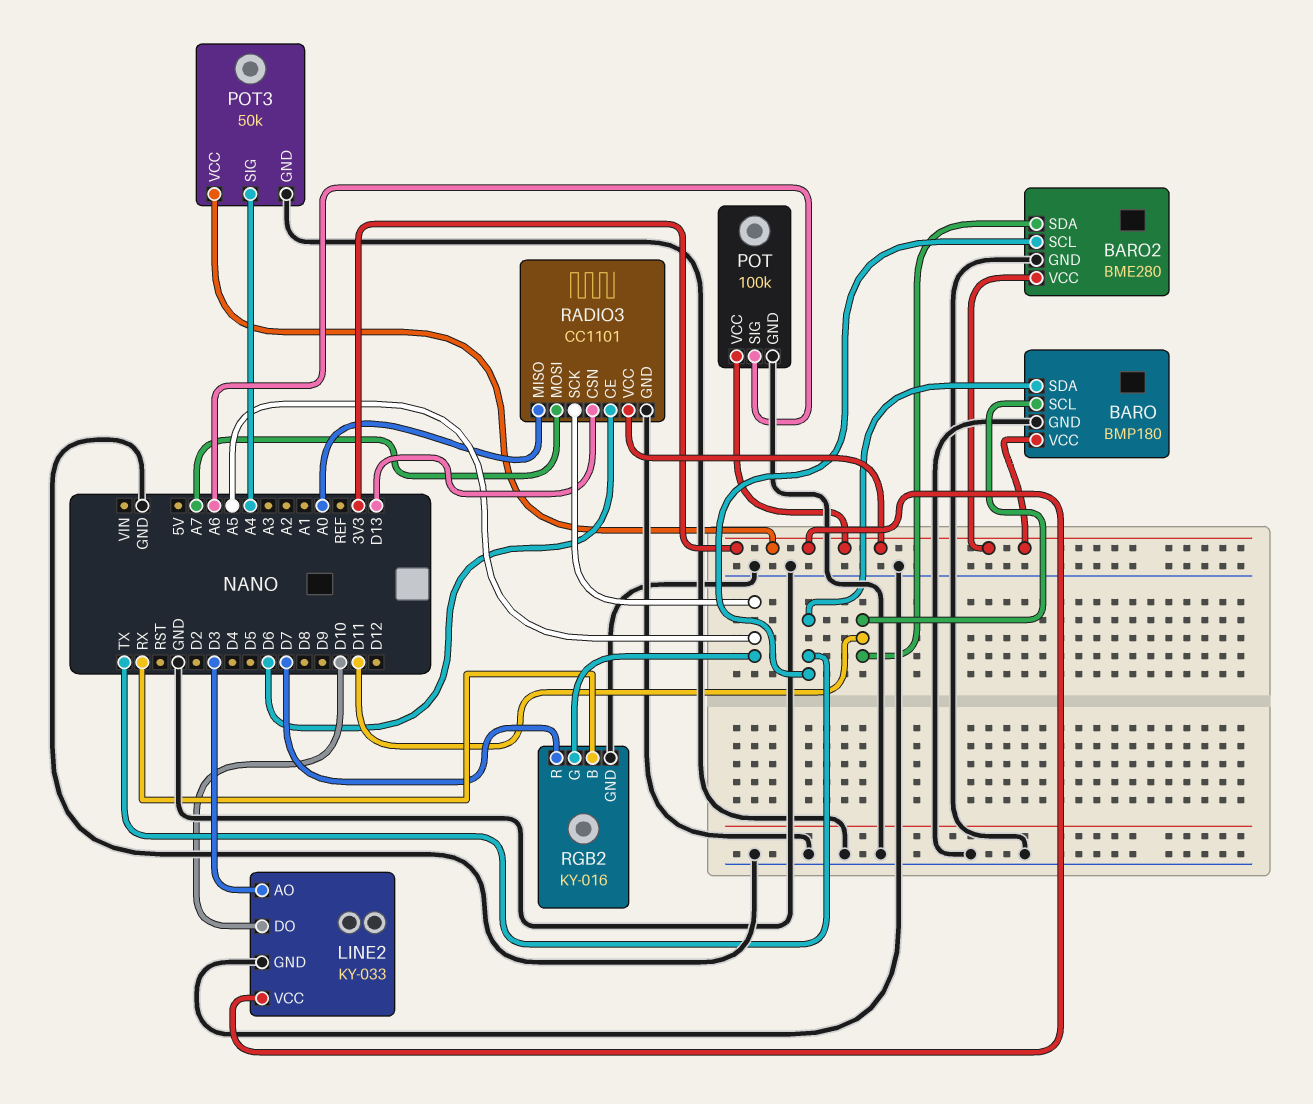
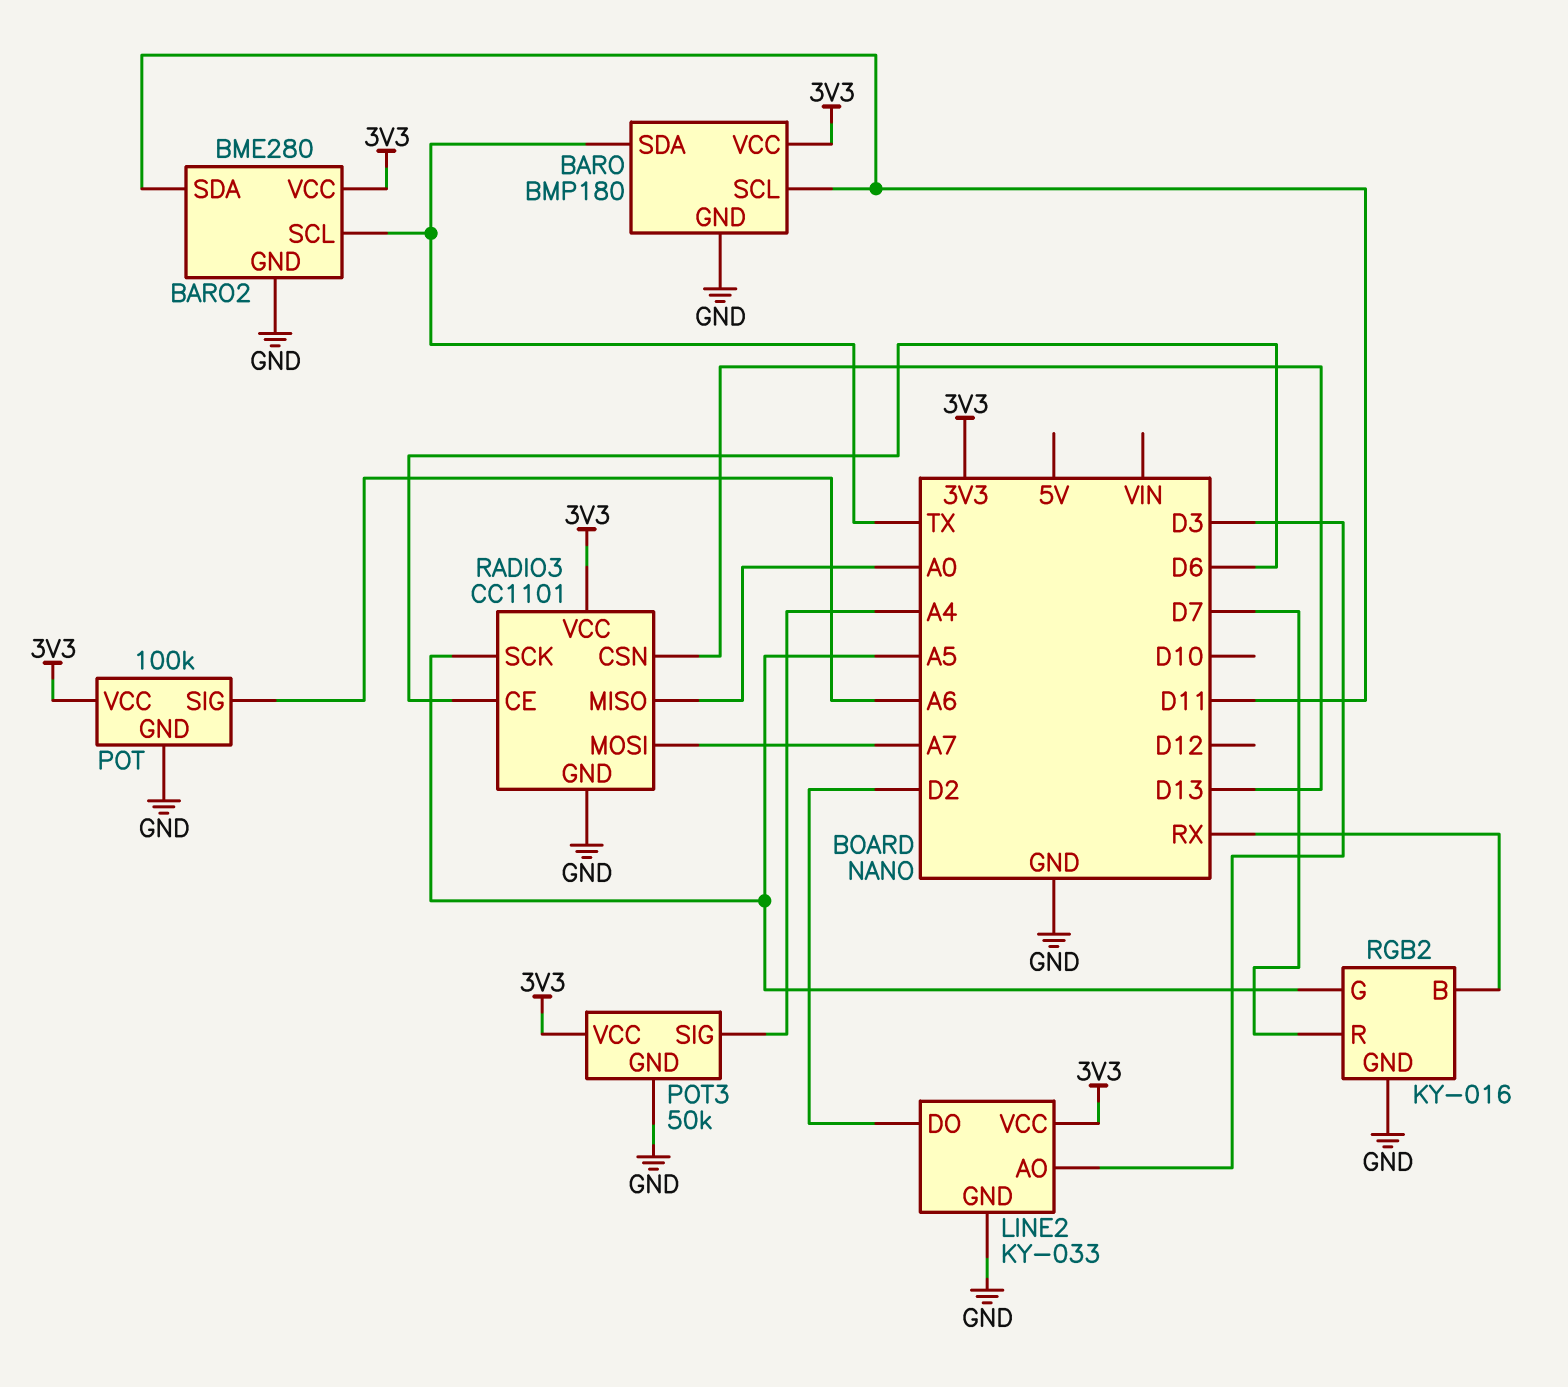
LINE2 pin DO: D10 -> D2

